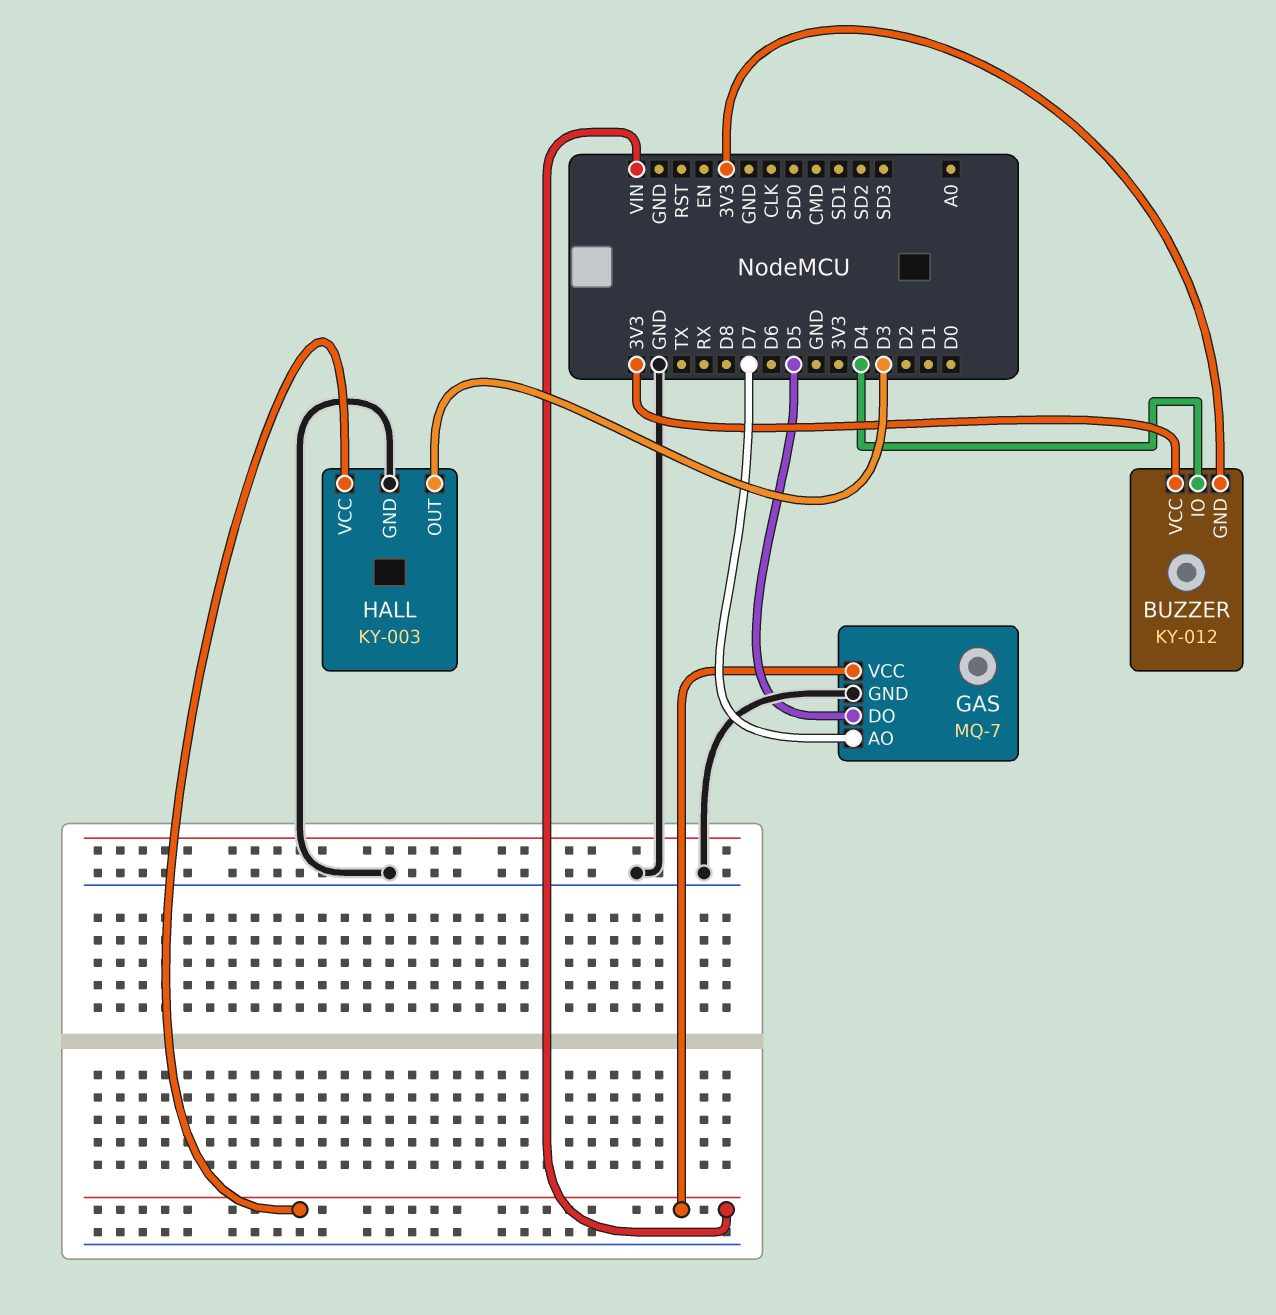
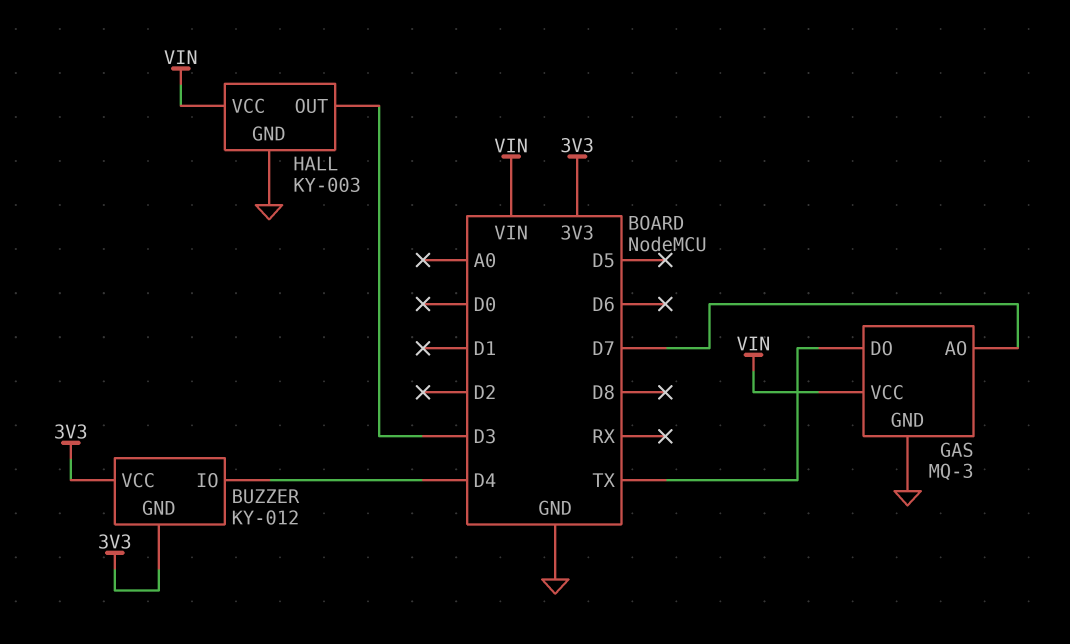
GAS: MQ-7 -> MQ-3
GAS pin DO: D5 -> TX

